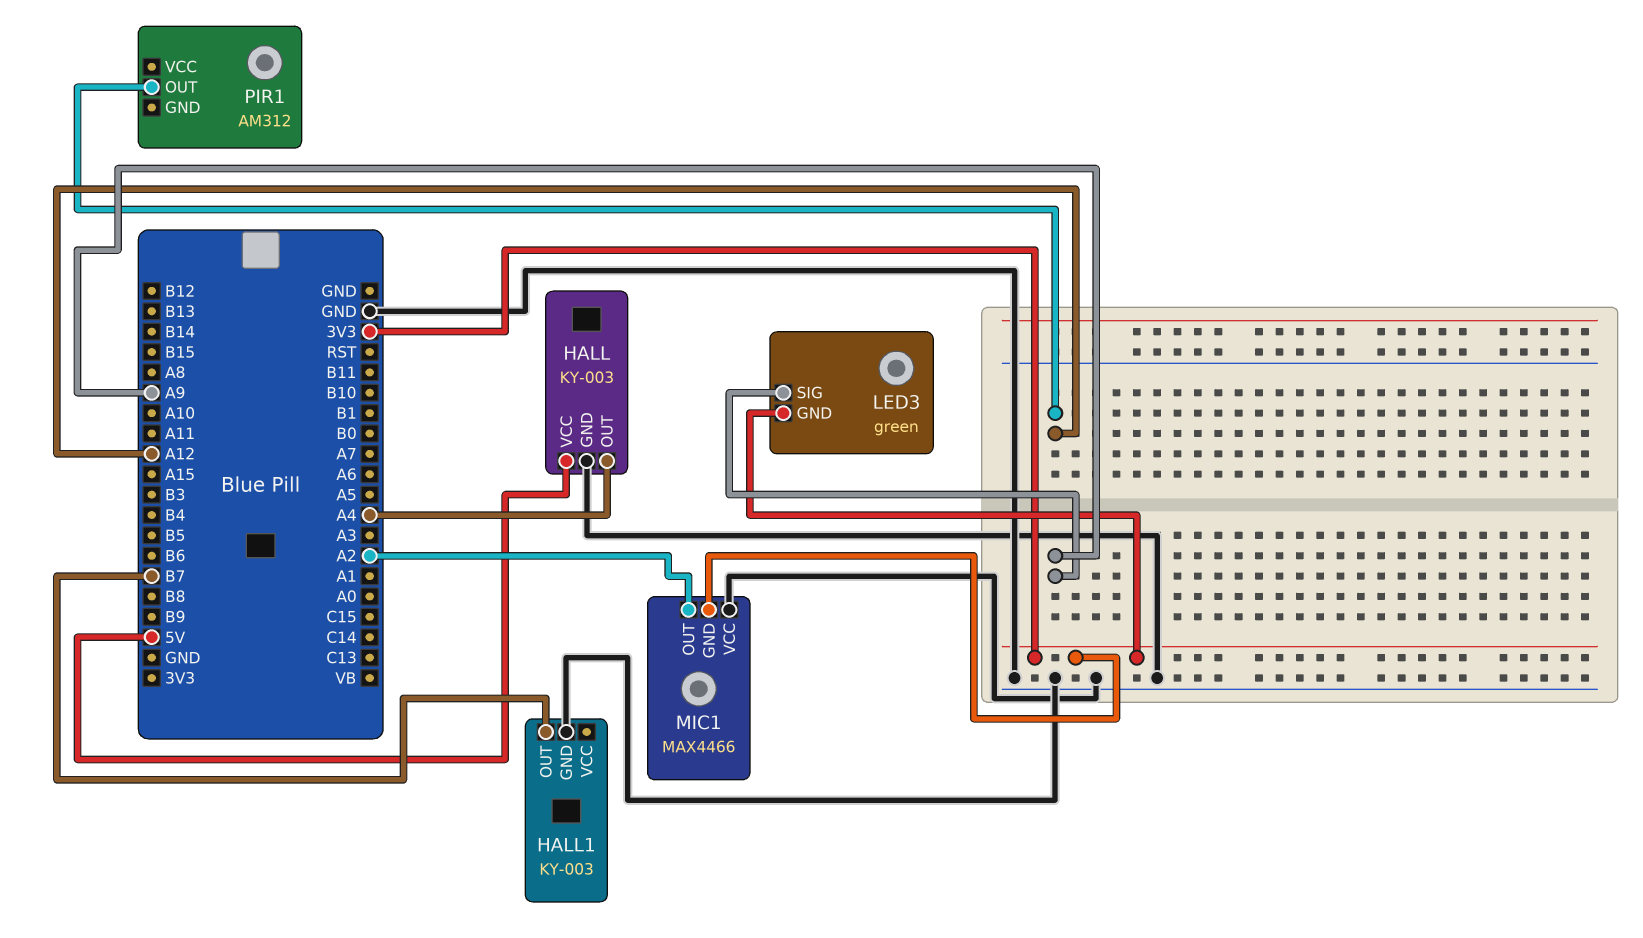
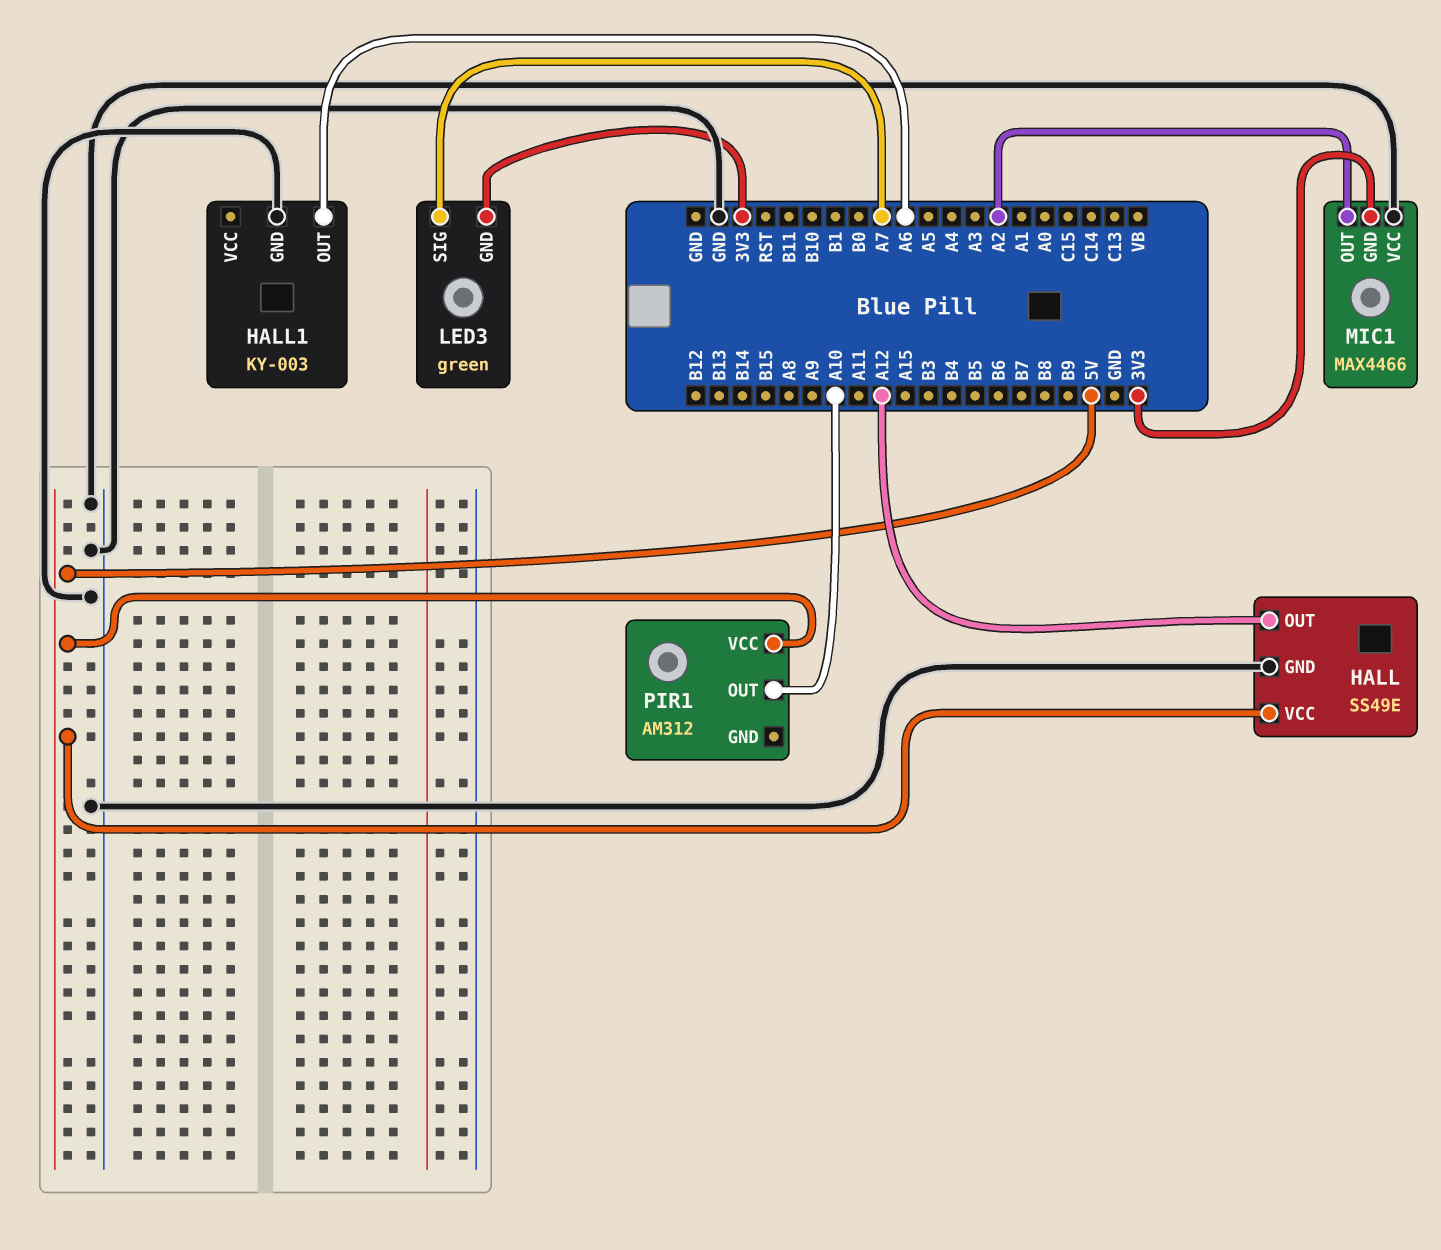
HALL: KY-003 -> SS49E
HALL pin OUT: A4 -> A12
HALL1 pin OUT: B7 -> A6
LED3 pin SIG: A9 -> A7
PIR1 pin OUT: A12 -> A10
PIR1 pin VCC: none -> 5V

